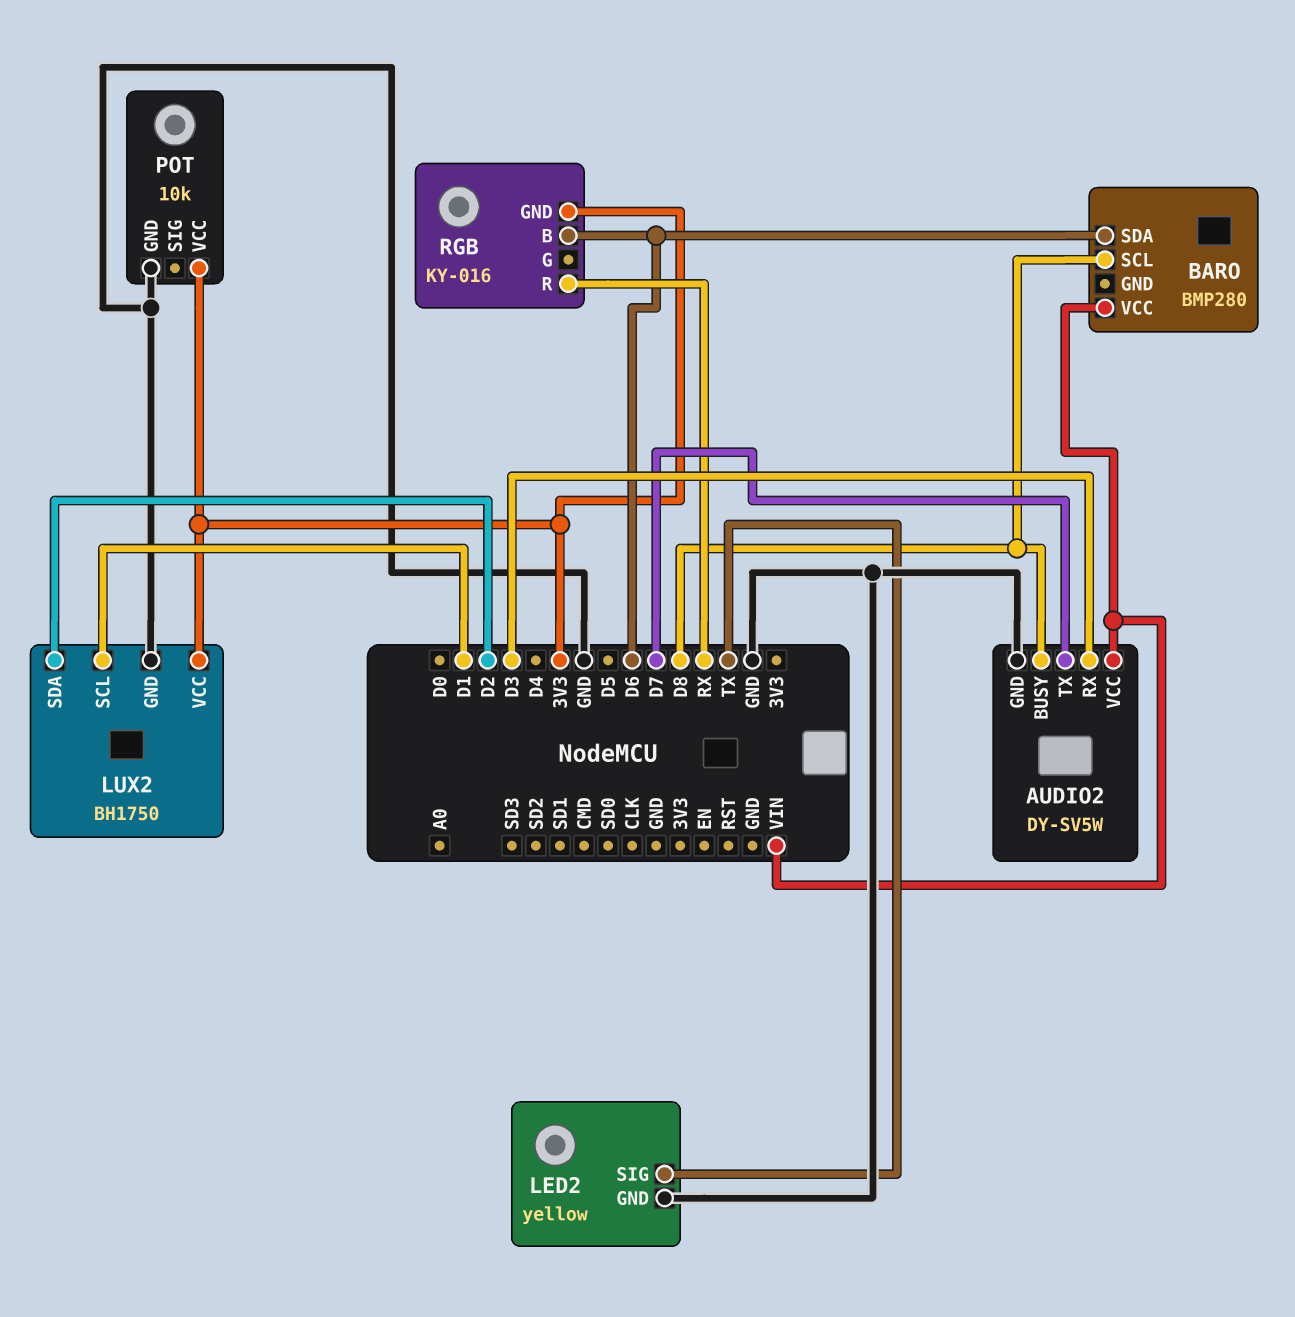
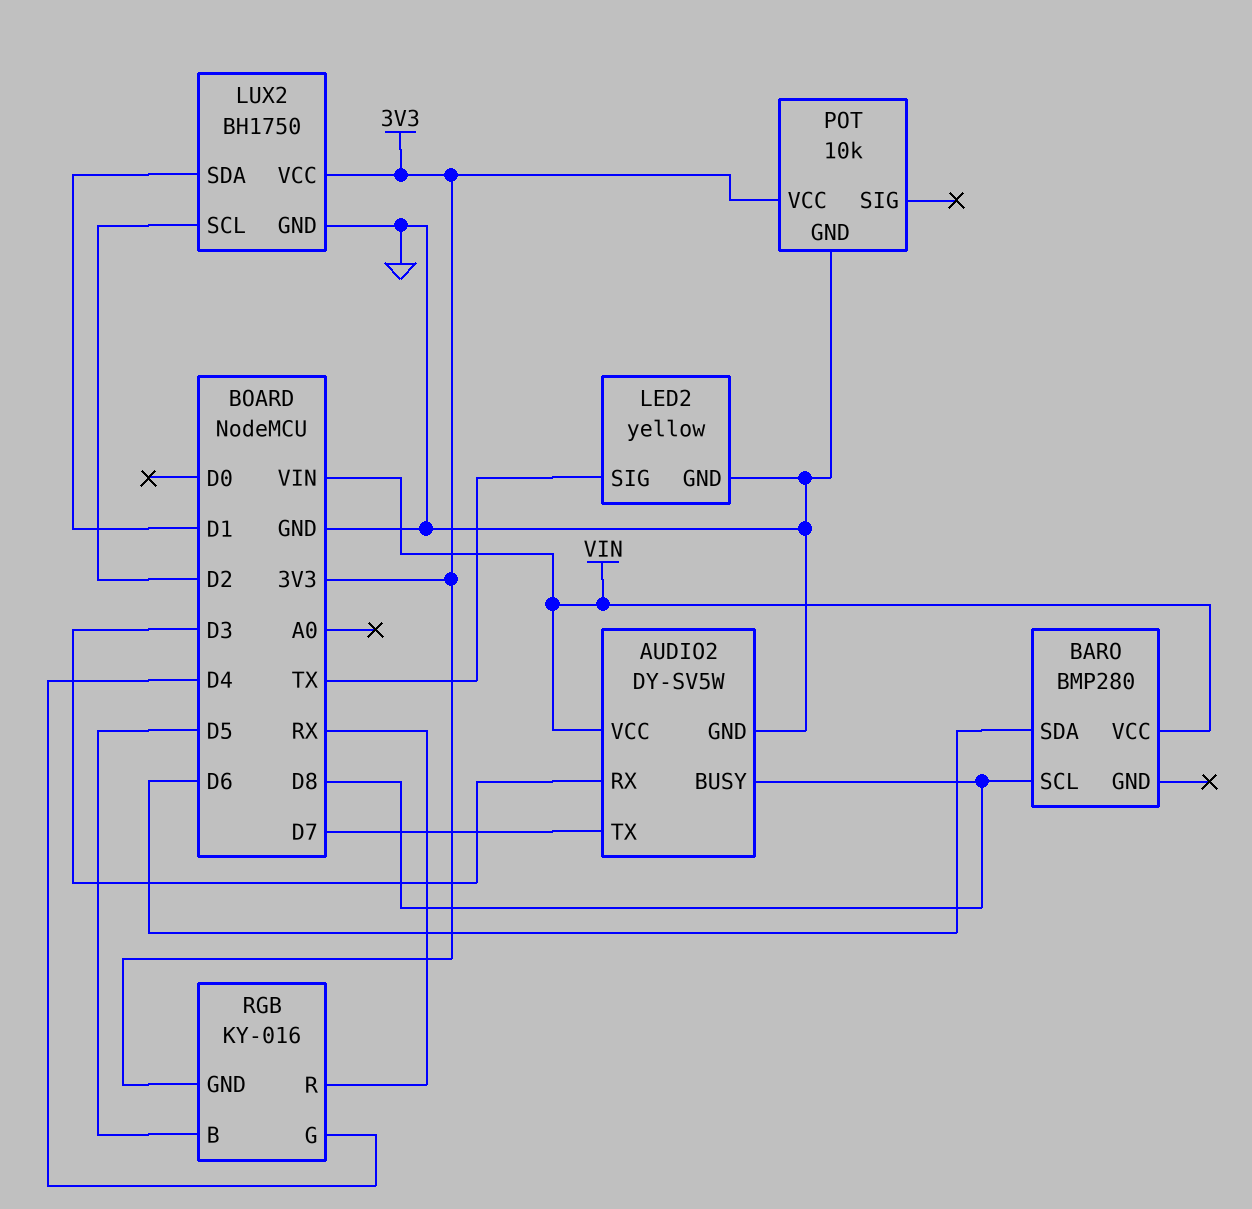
LUX2 pin SCL: D1 -> D2
LUX2 pin SDA: D2 -> D1
RGB pin B: D6 -> D5
RGB pin G: none -> D4

